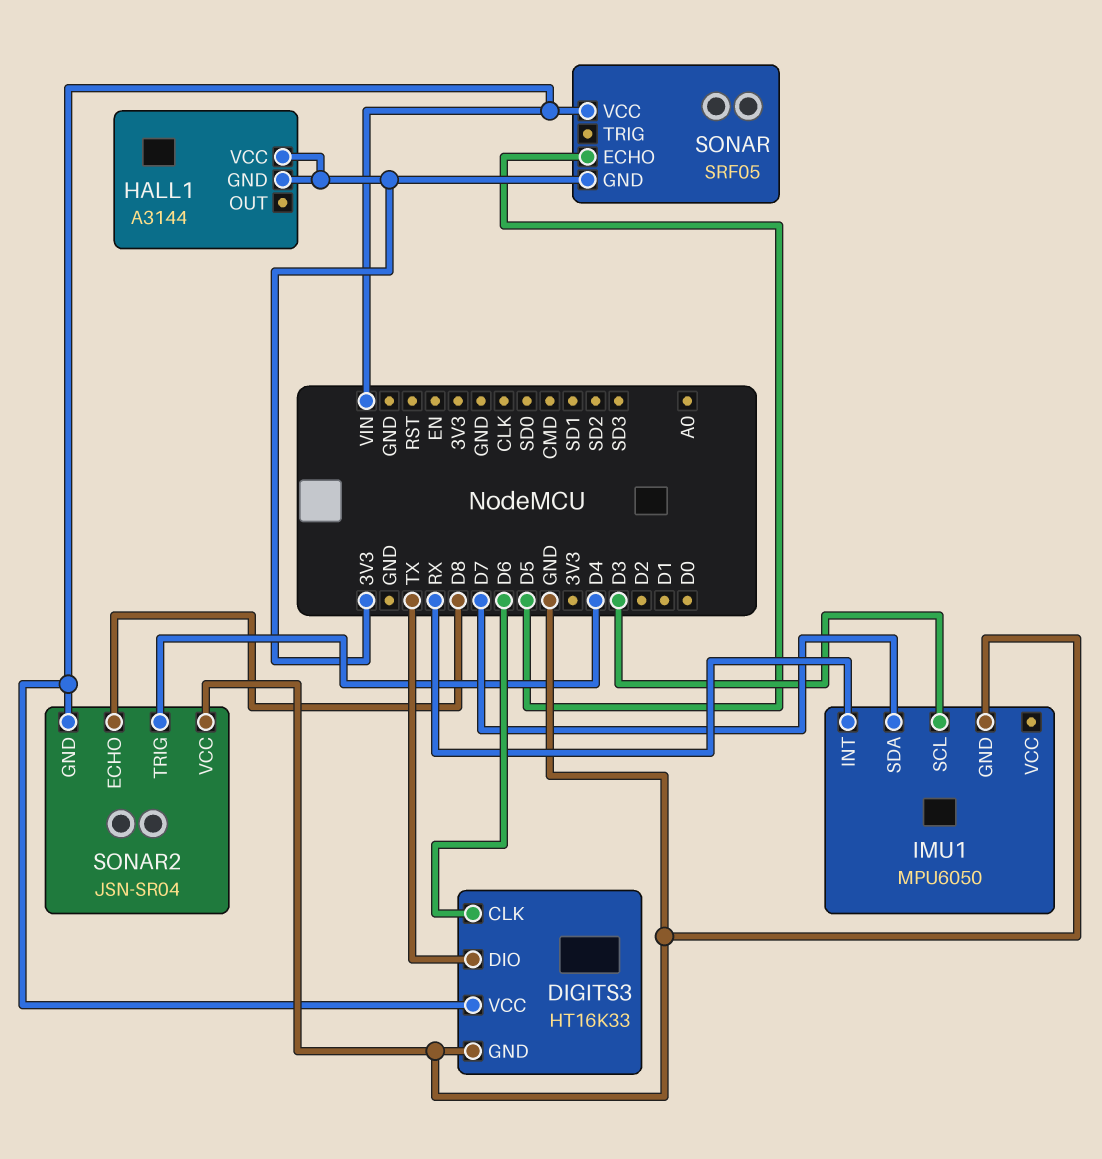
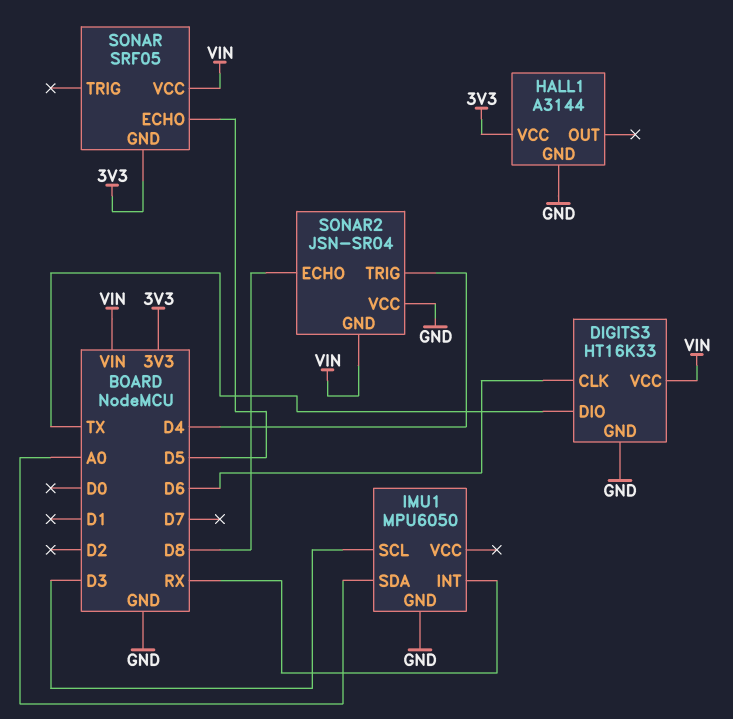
HALL1 pin GND: 3V3 -> GND
IMU1 pin SDA: D7 -> A0

